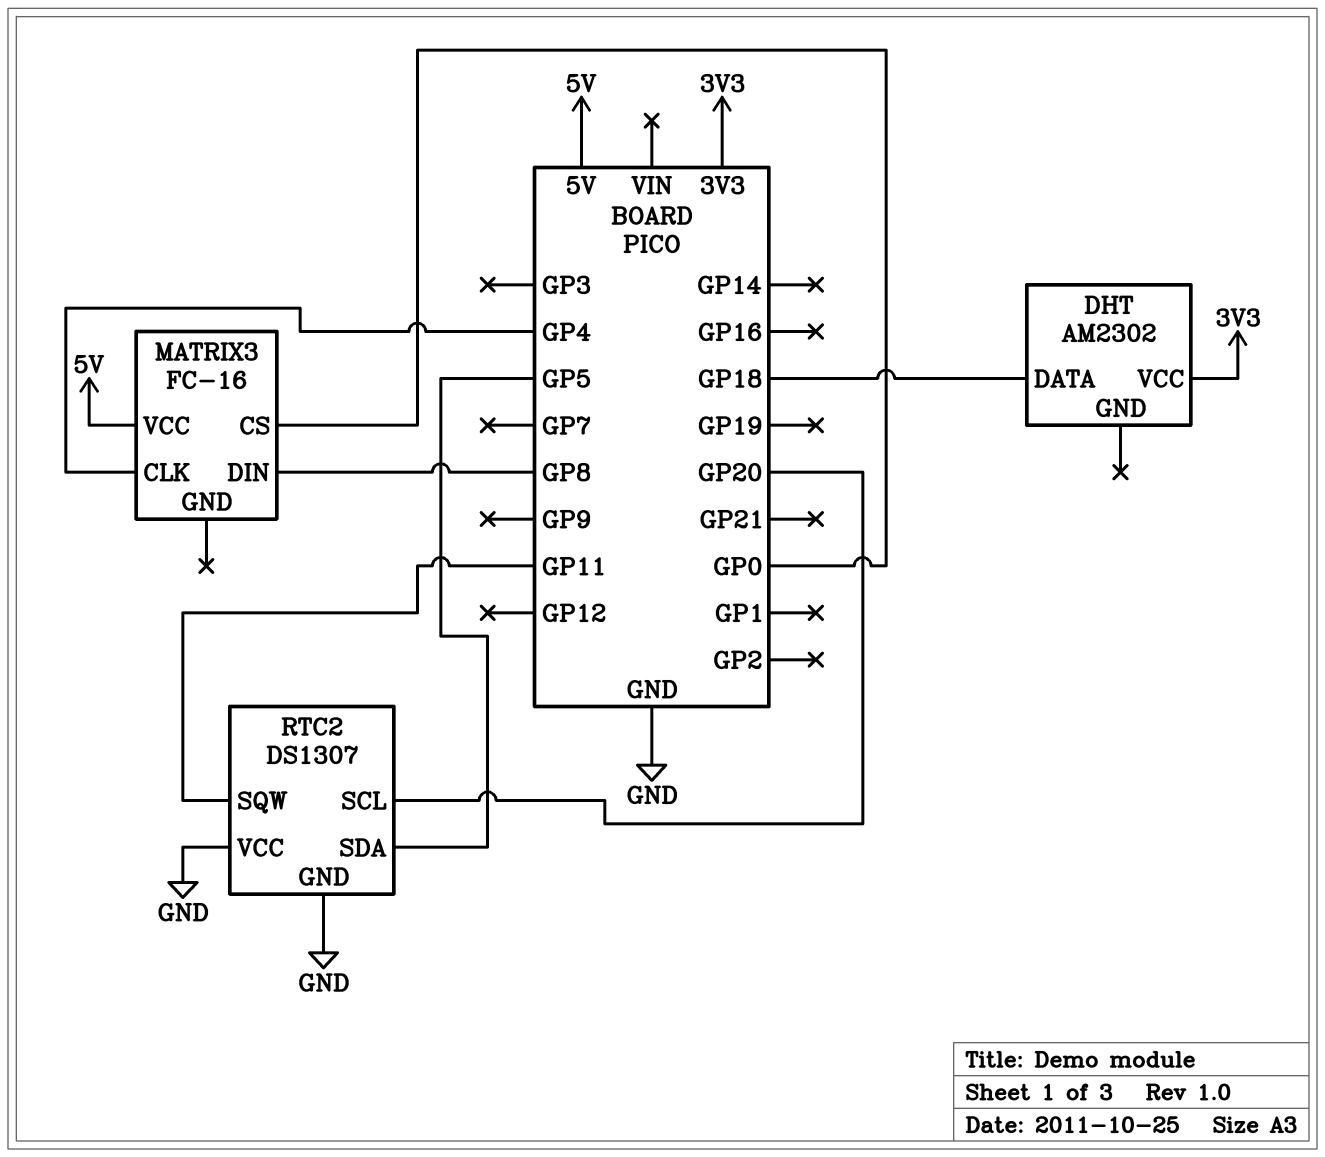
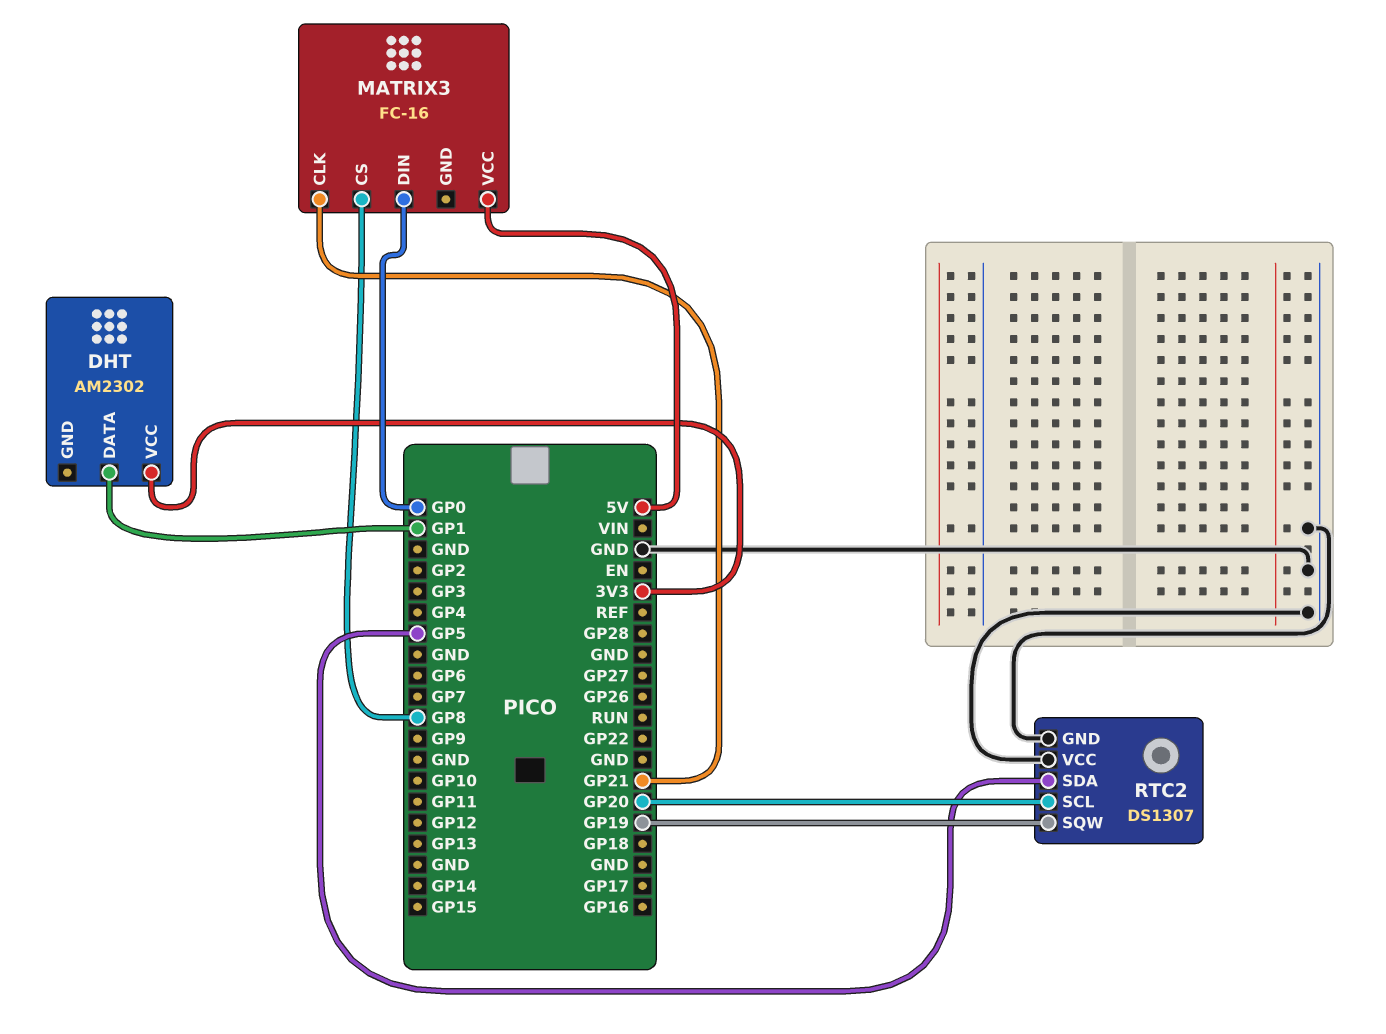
DHT pin DATA: GP18 -> GP1
MATRIX3 pin CLK: GP4 -> GP21
MATRIX3 pin CS: GP0 -> GP8
MATRIX3 pin DIN: GP8 -> GP0
RTC2 pin SQW: GP11 -> GP19

